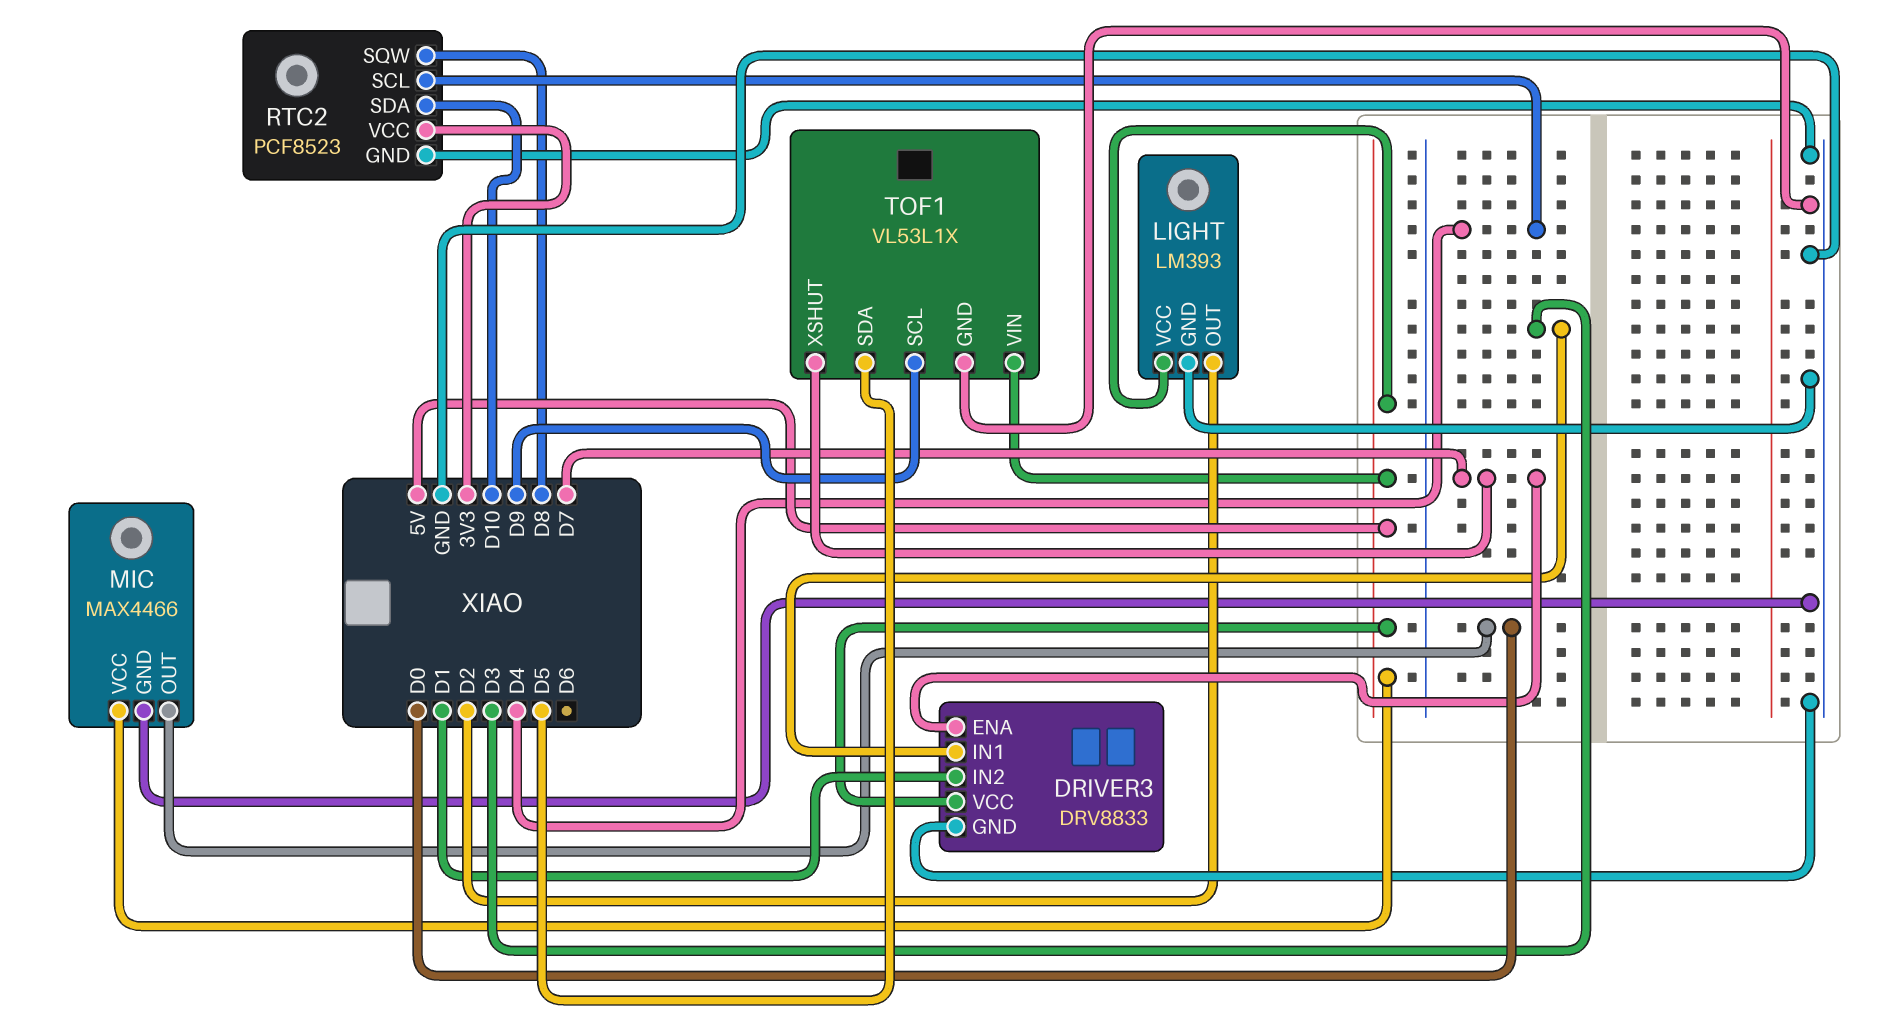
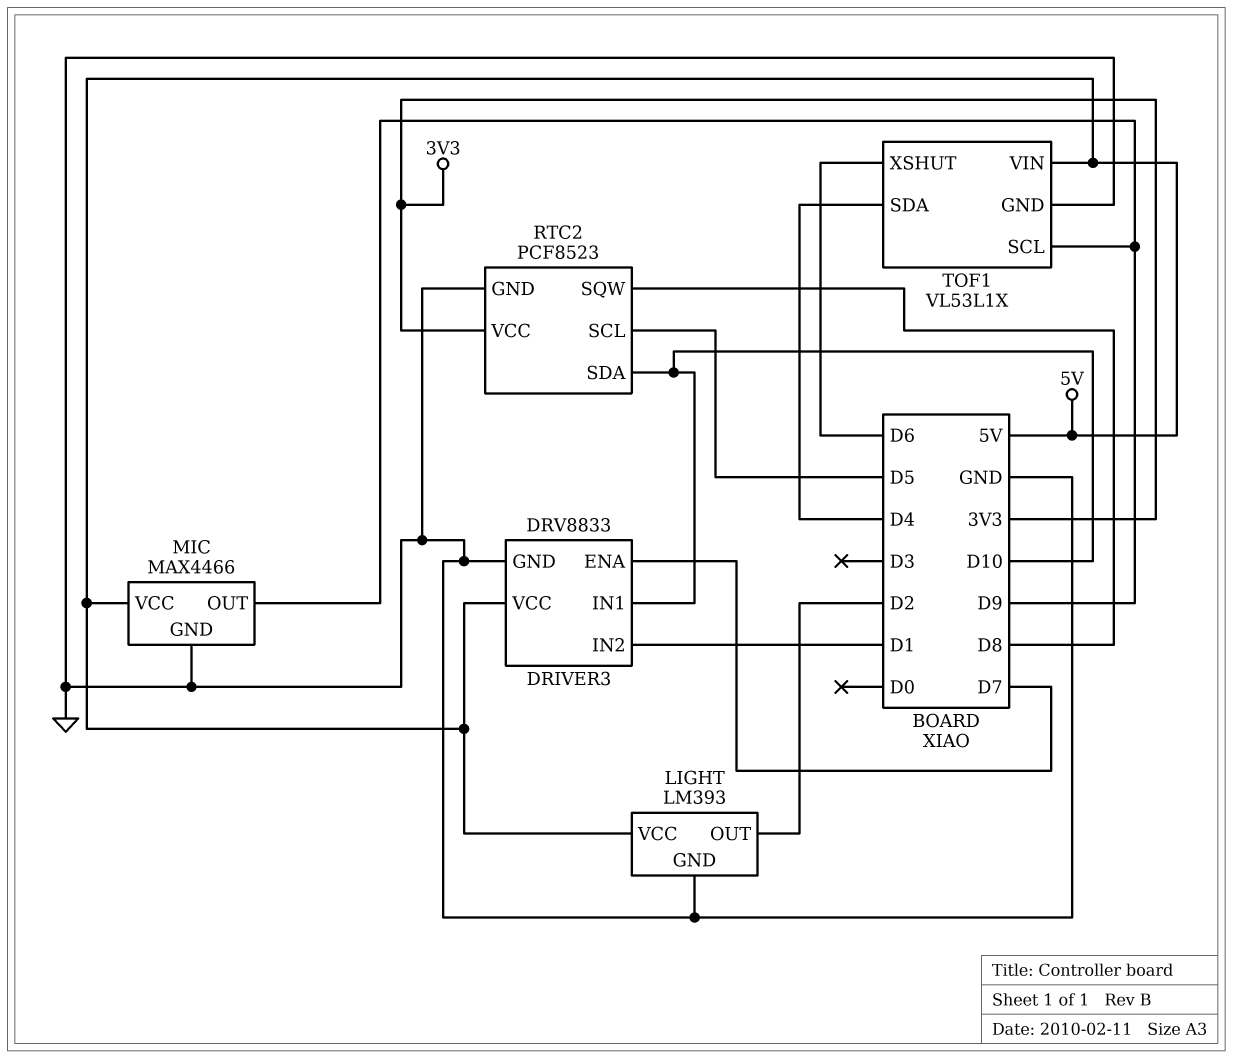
DRIVER3 pin IN1: D3 -> D10
MIC pin OUT: D0 -> D9
RTC2 pin SCL: D4 -> D5
TOF1 pin SDA: D5 -> D4
TOF1 pin XSHUT: D7 -> D6

